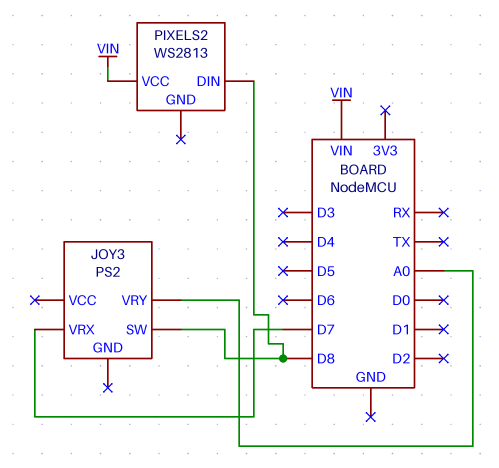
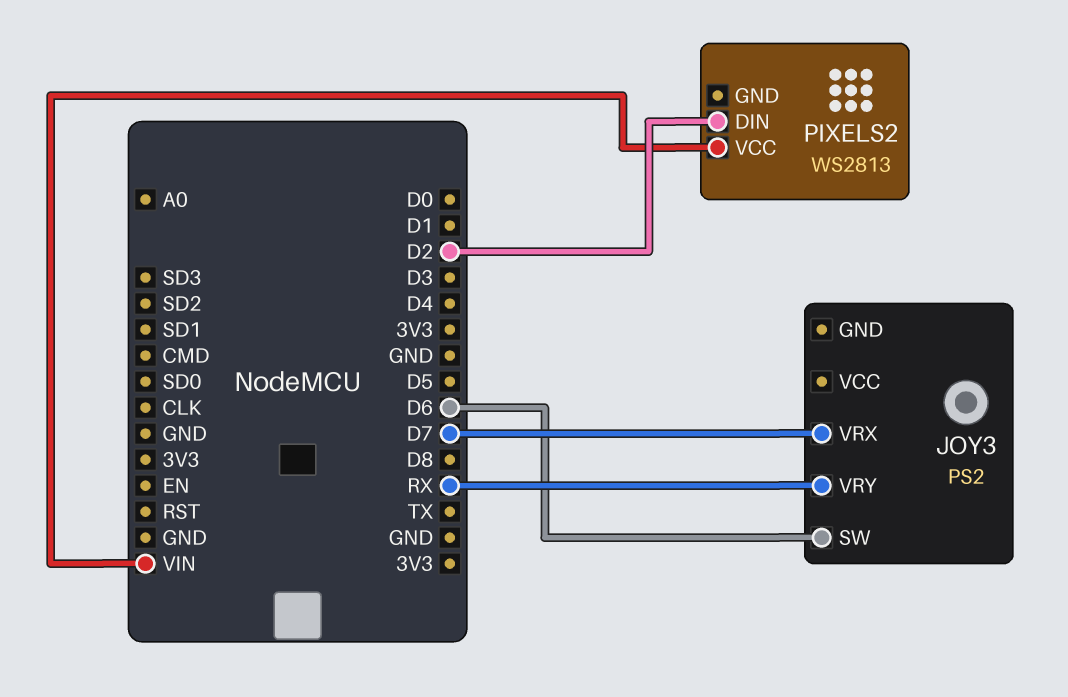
JOY3 pin SW: D8 -> D6
JOY3 pin VRY: A0 -> RX
PIXELS2 pin DIN: D8 -> D2

